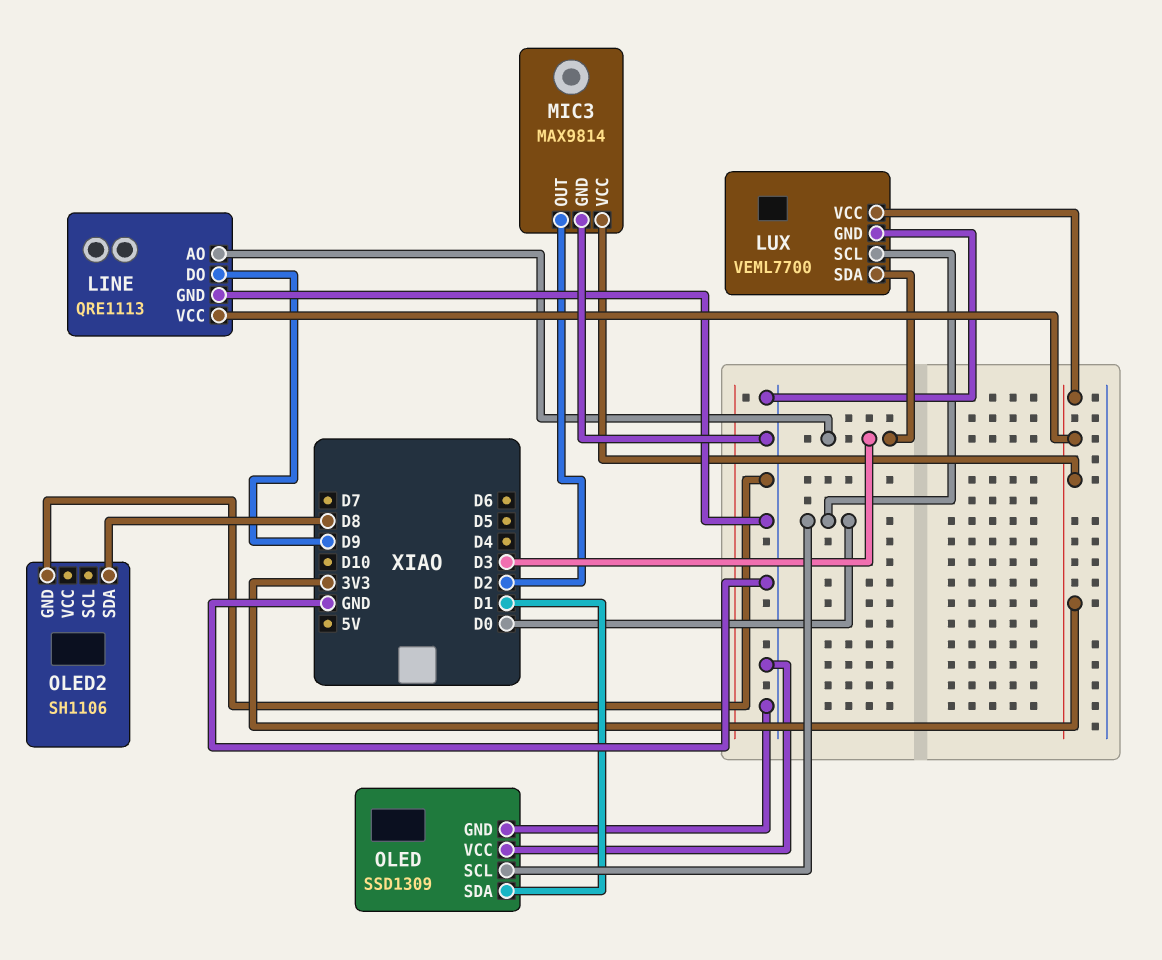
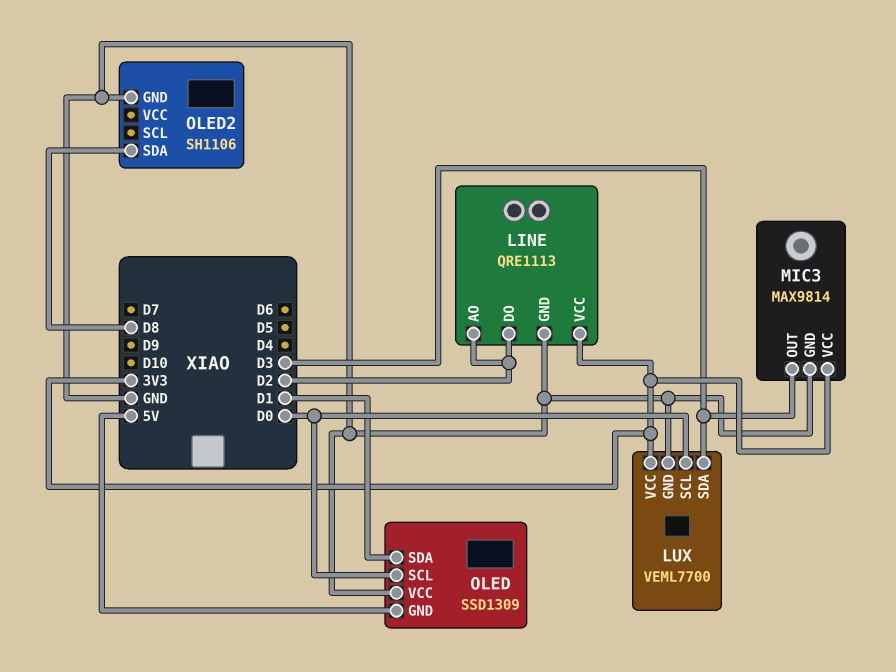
LINE pin AO: D3 -> D2
LINE pin DO: D9 -> D2
MIC3 pin OUT: D2 -> D3
OLED pin GND: GND -> 5V

